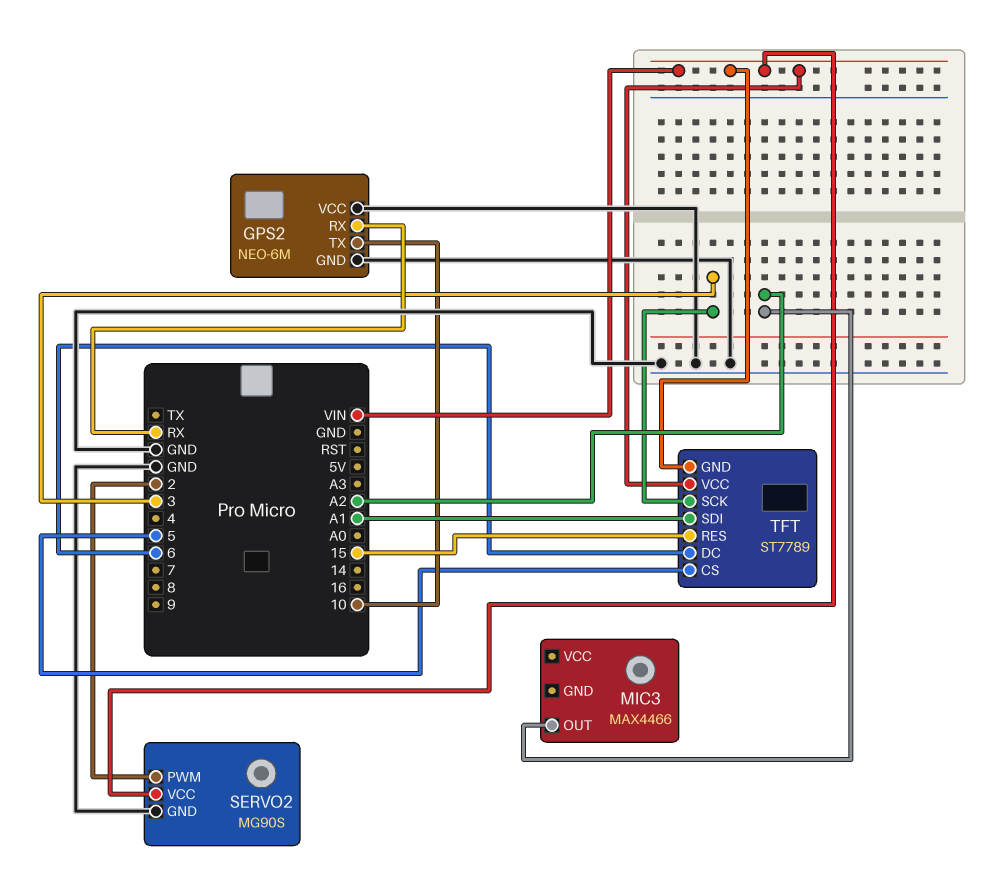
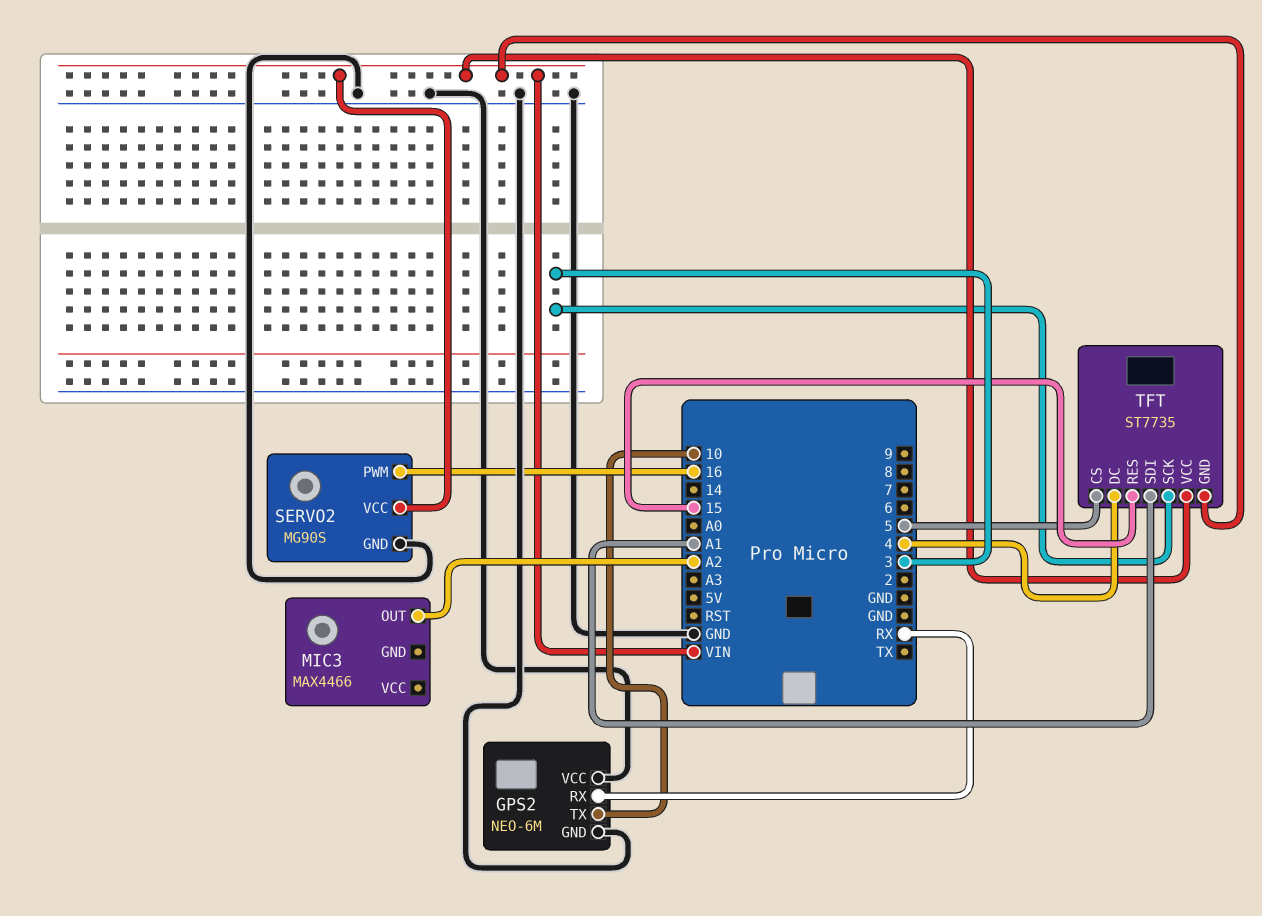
SERVO2 pin PWM: 2 -> 16
TFT: ST7789 -> ST7735
TFT pin DC: 6 -> 4

